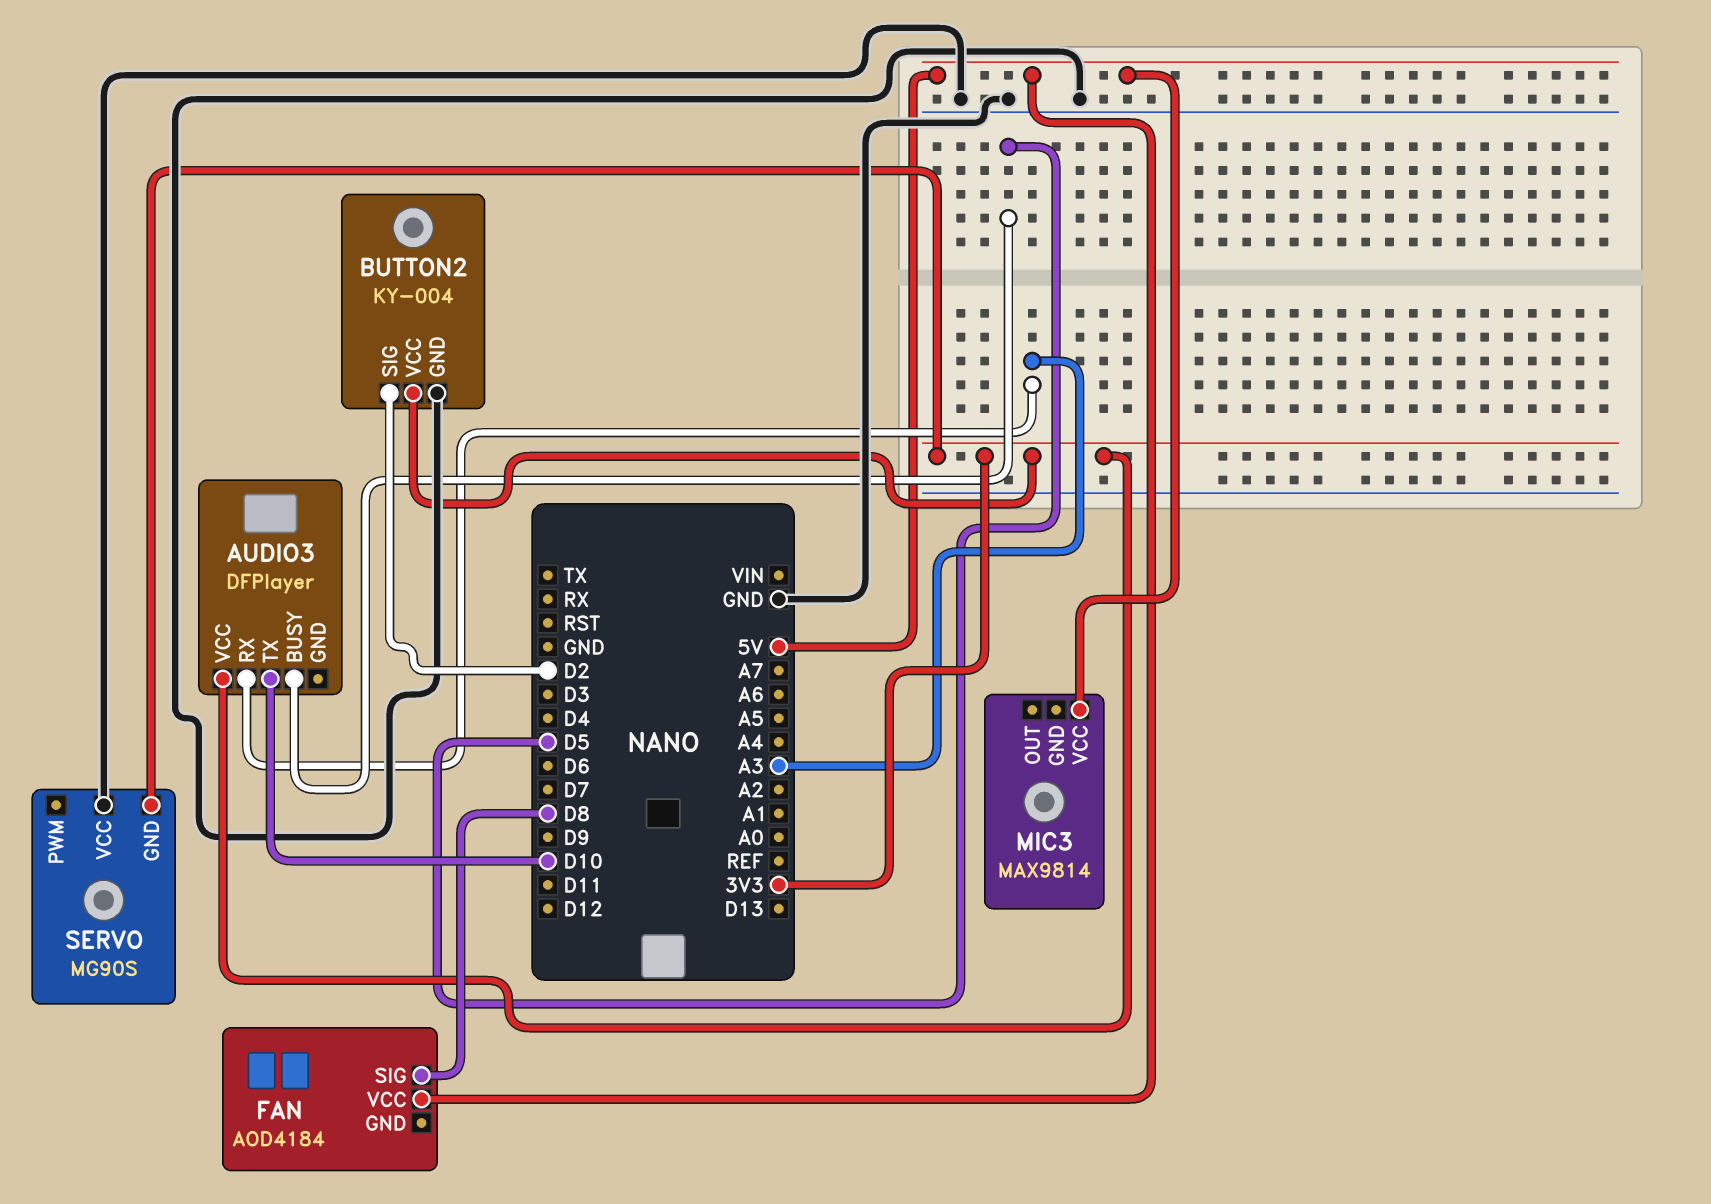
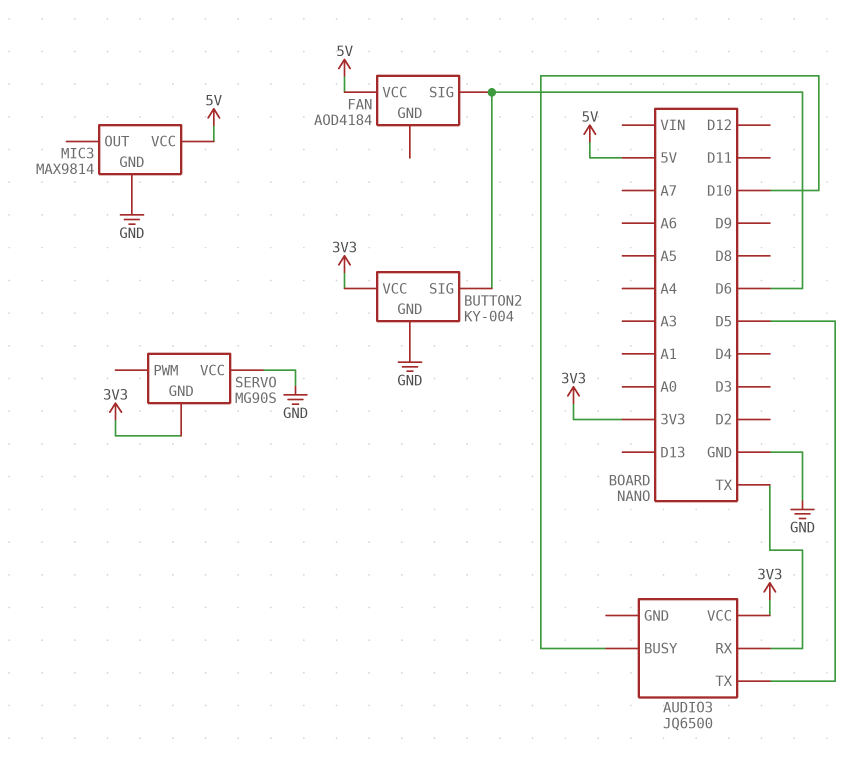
AUDIO3: DFPlayer -> JQ6500
AUDIO3 pin BUSY: D5 -> D10
AUDIO3 pin RX: A3 -> TX
AUDIO3 pin TX: D10 -> D5
BUTTON2 pin SIG: D2 -> D6
FAN pin SIG: D8 -> D6
MIC3 pin GND: none -> GND

